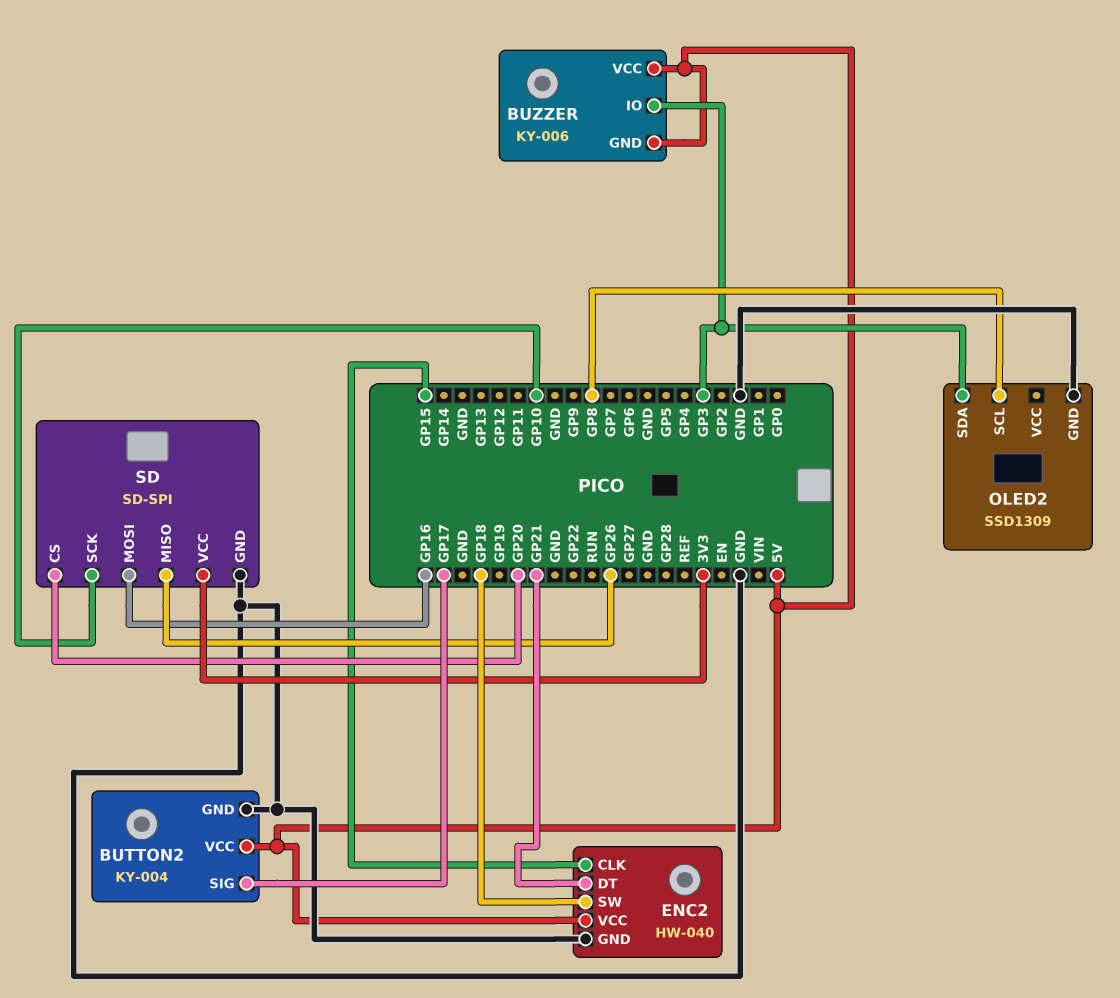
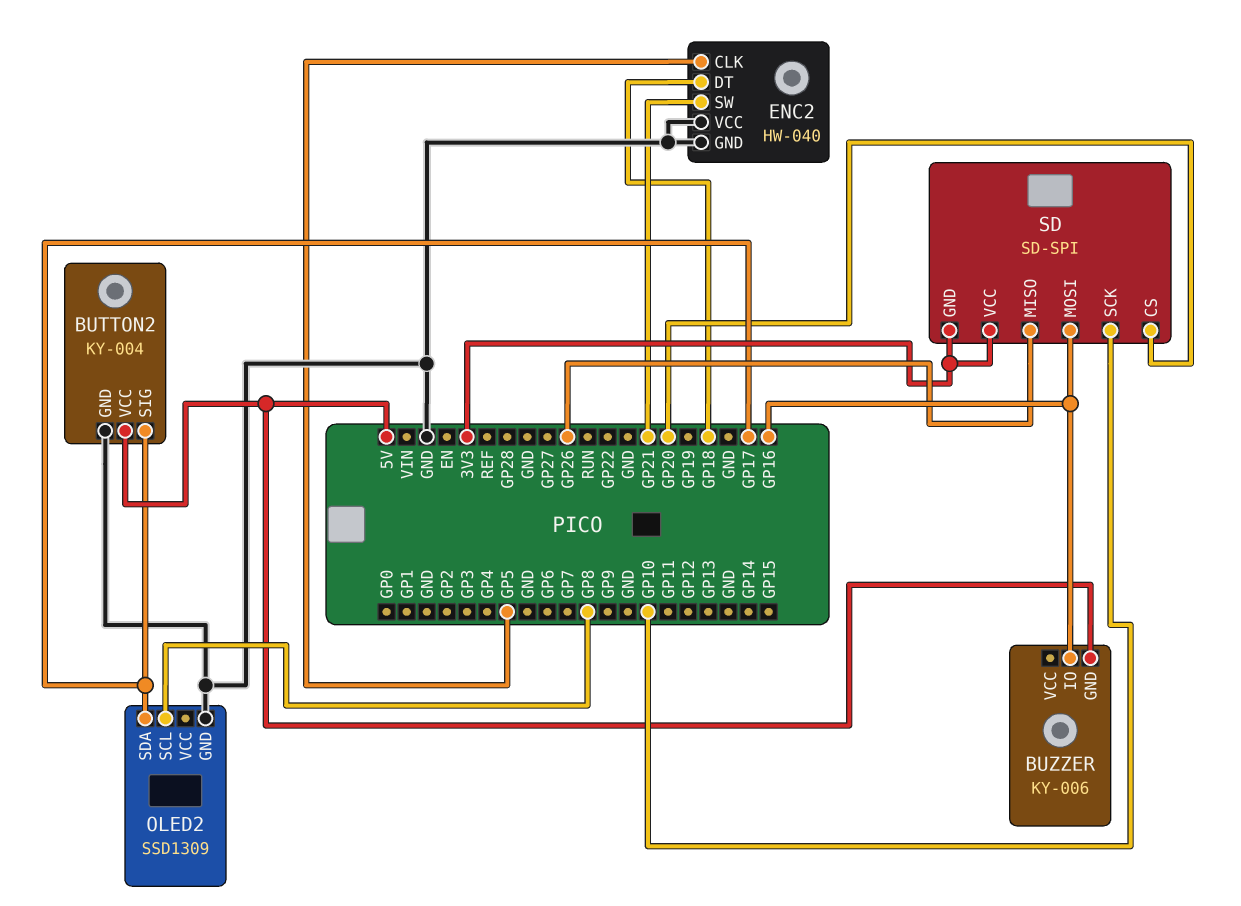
BUZZER pin IO: GP3 -> GP16
BUZZER pin VCC: 5V -> none
ENC2 pin CLK: GP15 -> GP5
ENC2 pin DT: GP21 -> GP18
ENC2 pin SW: GP18 -> GP21
ENC2 pin VCC: 5V -> GND
OLED2 pin SDA: GP3 -> GP17
SD pin GND: GND -> 3V3

